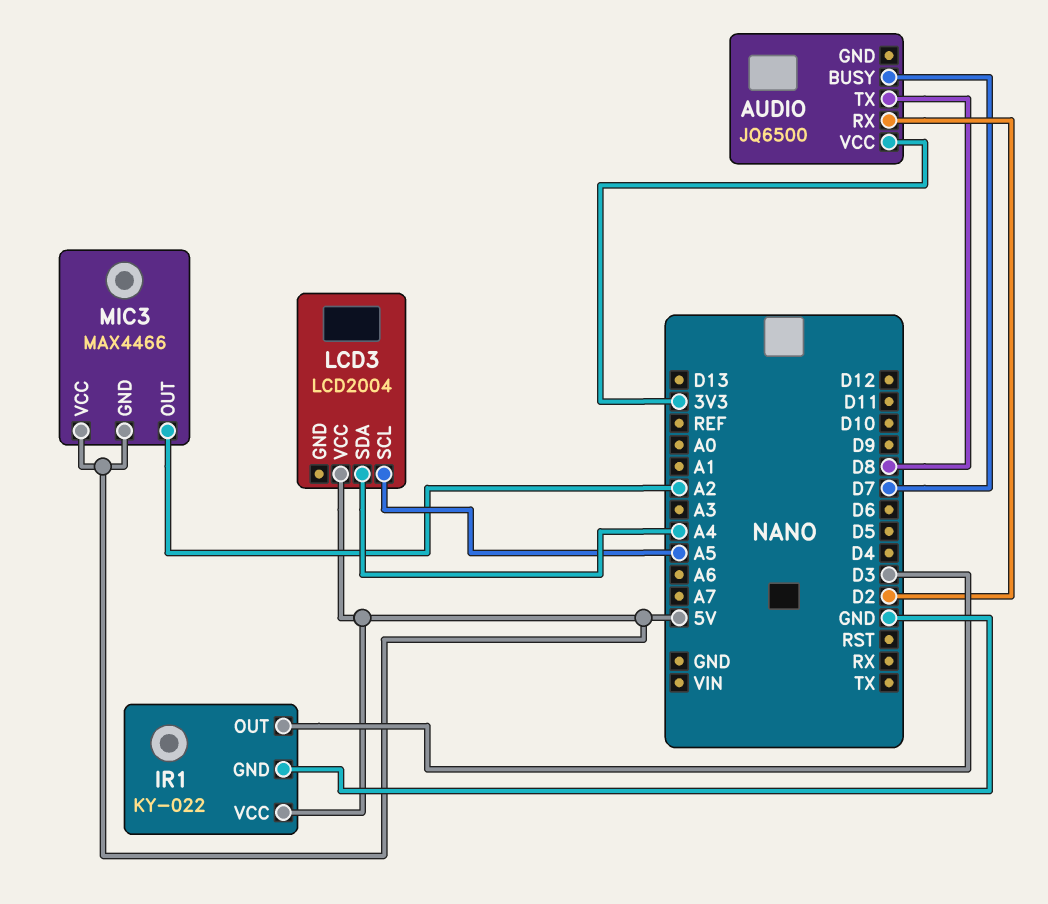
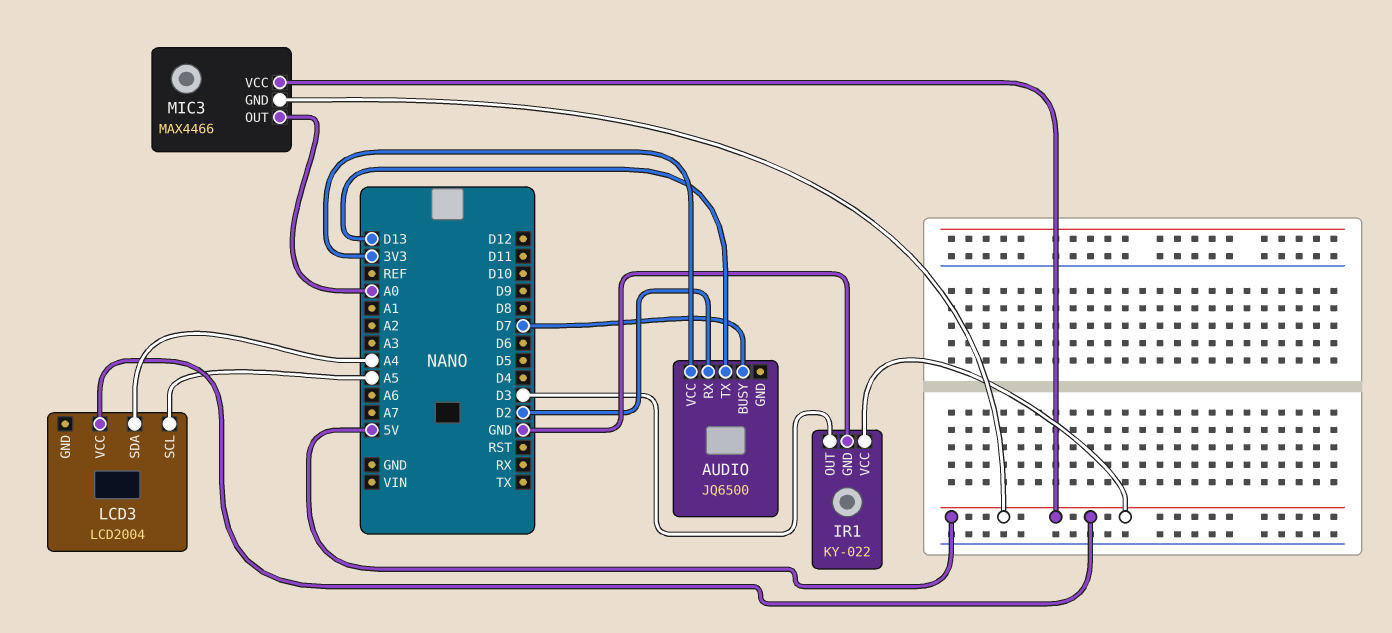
AUDIO pin TX: D8 -> D13
MIC3 pin OUT: A2 -> A0

